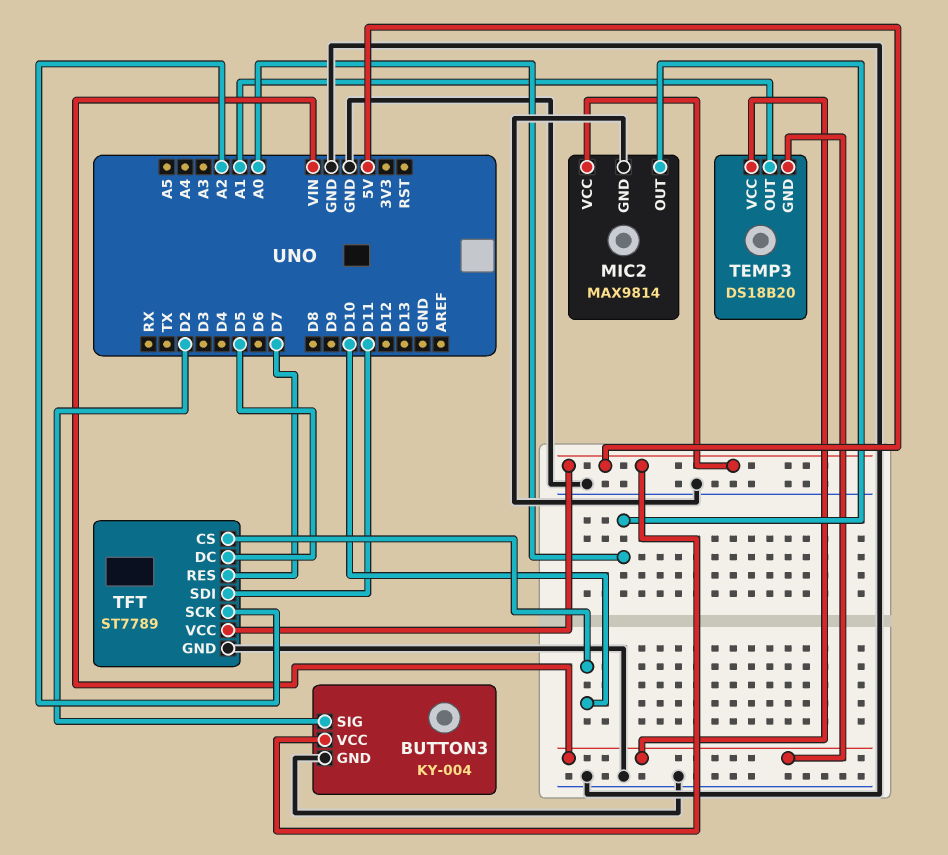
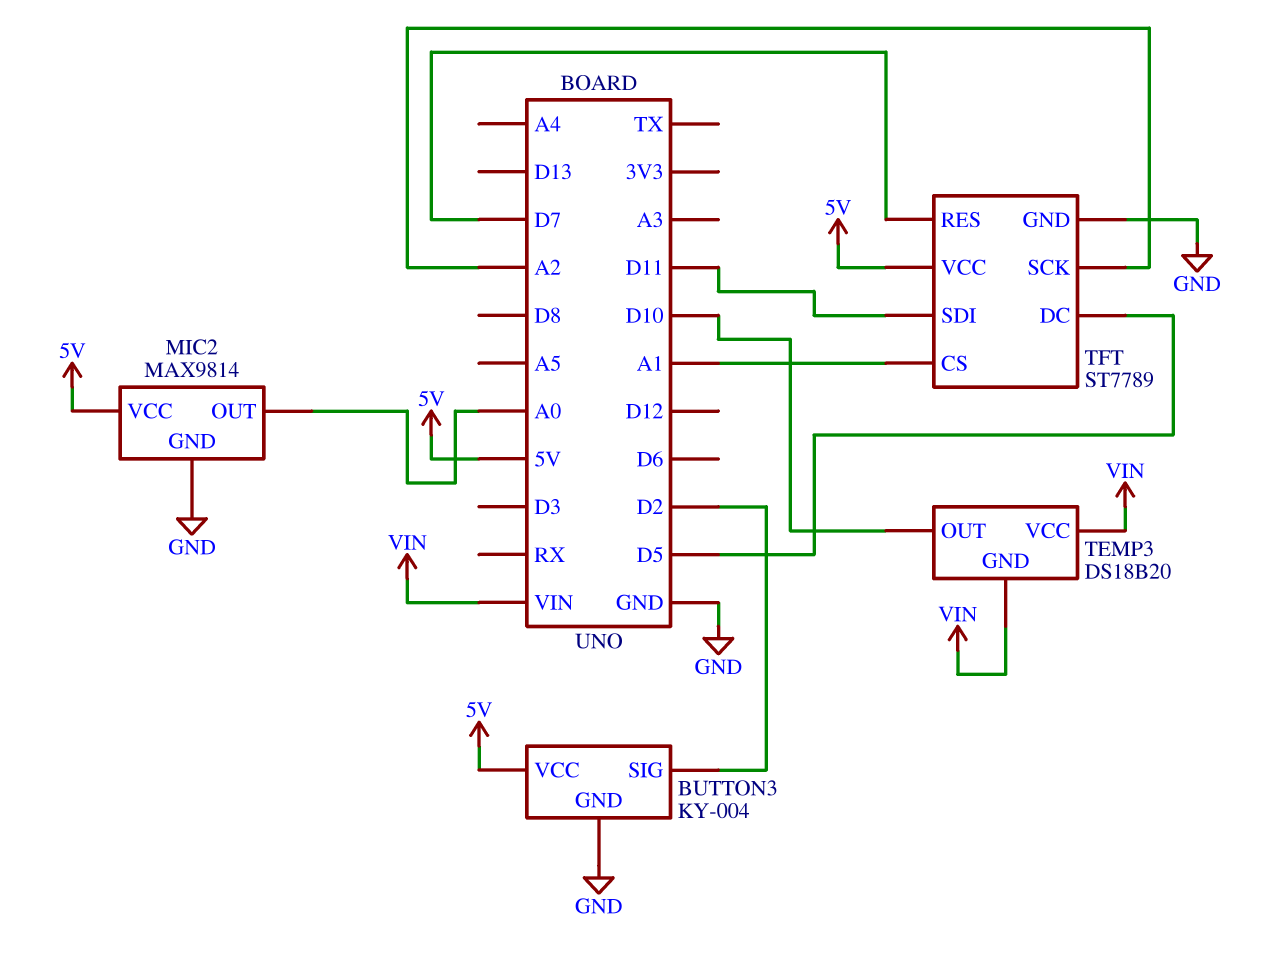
TEMP3 pin OUT: A1 -> D10
TFT pin CS: D10 -> A1

